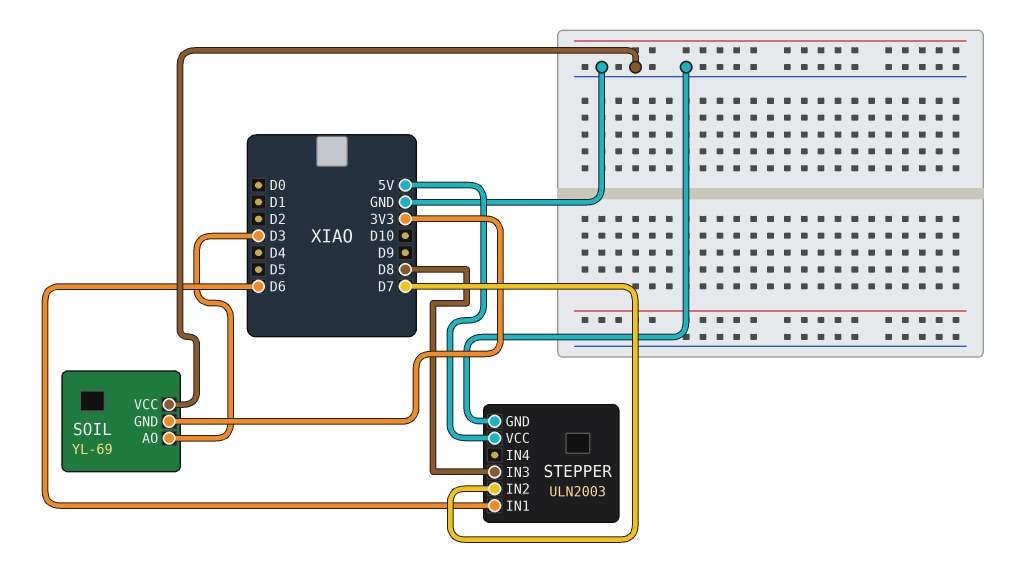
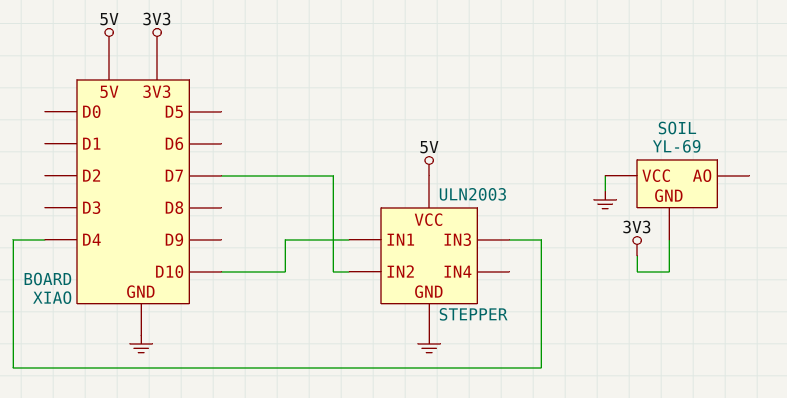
SOIL pin AO: D3 -> none
STEPPER pin IN1: D6 -> D10
STEPPER pin IN3: D8 -> D4

